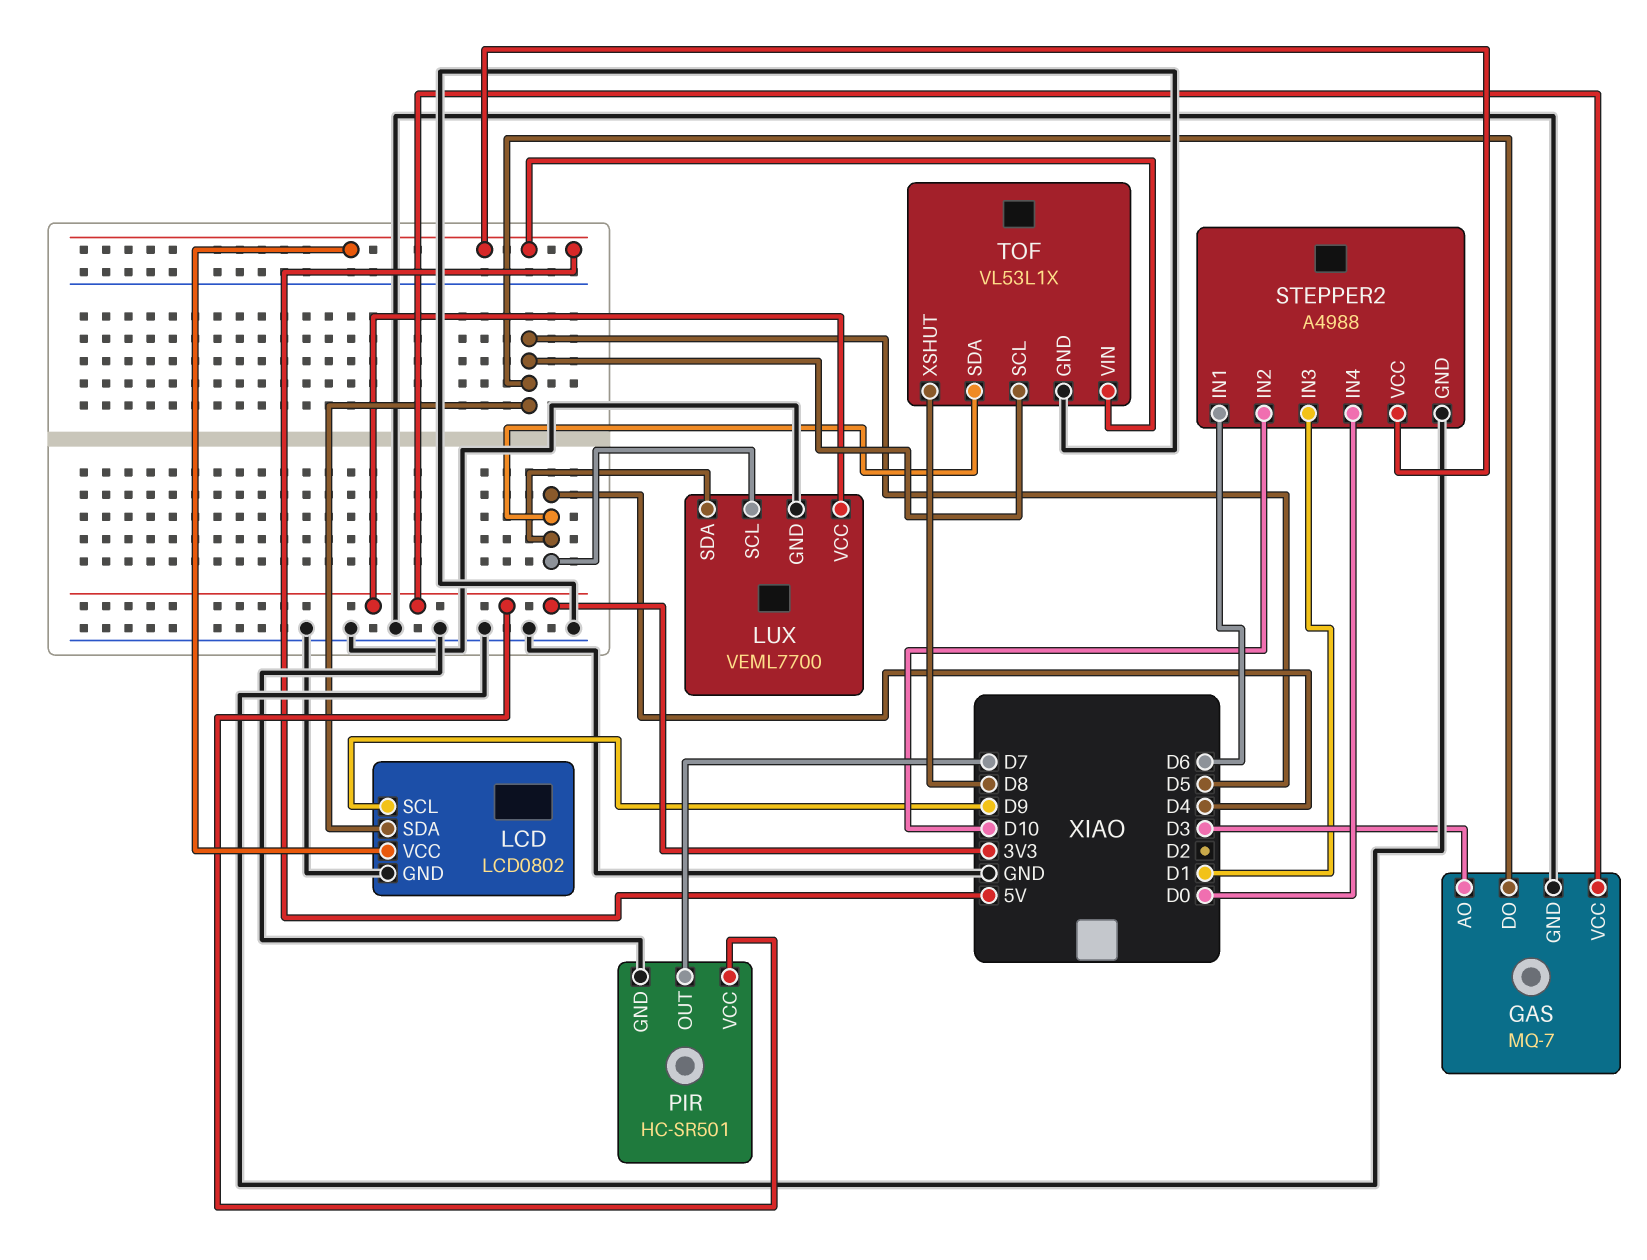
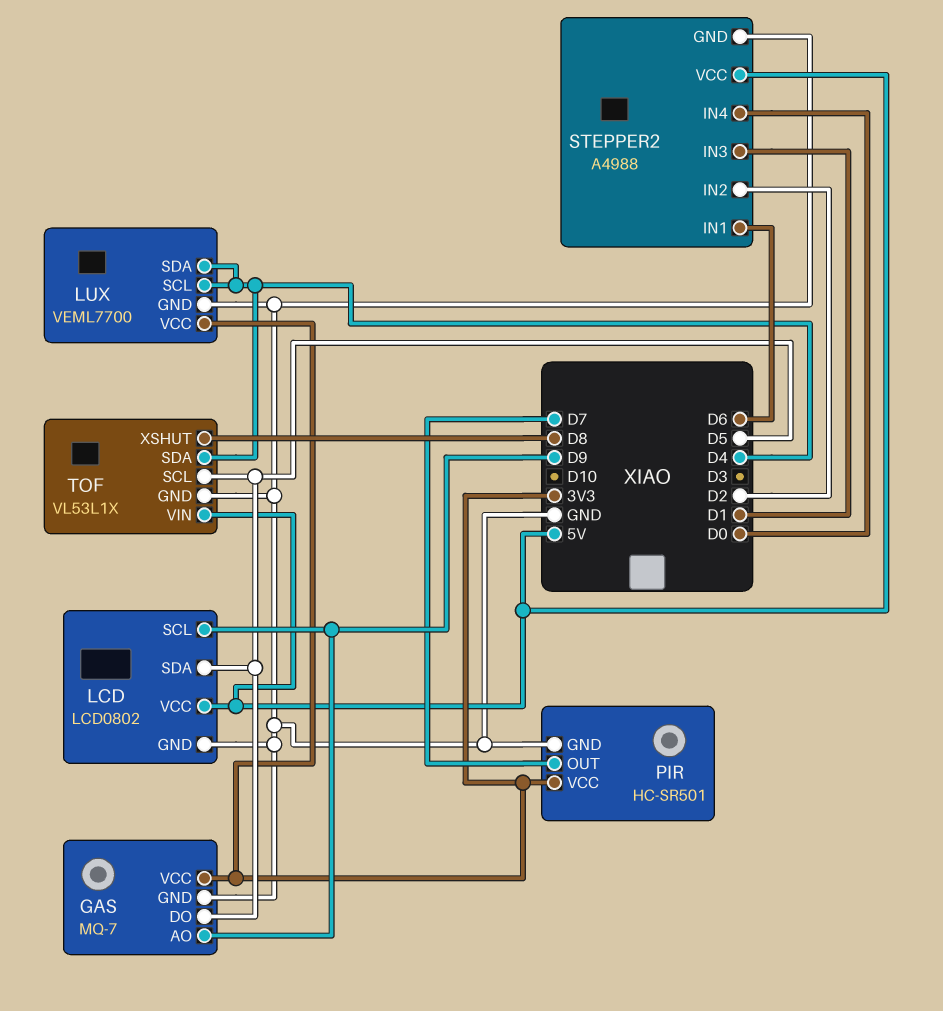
GAS pin AO: D3 -> D9
STEPPER2 pin IN2: D10 -> D2

